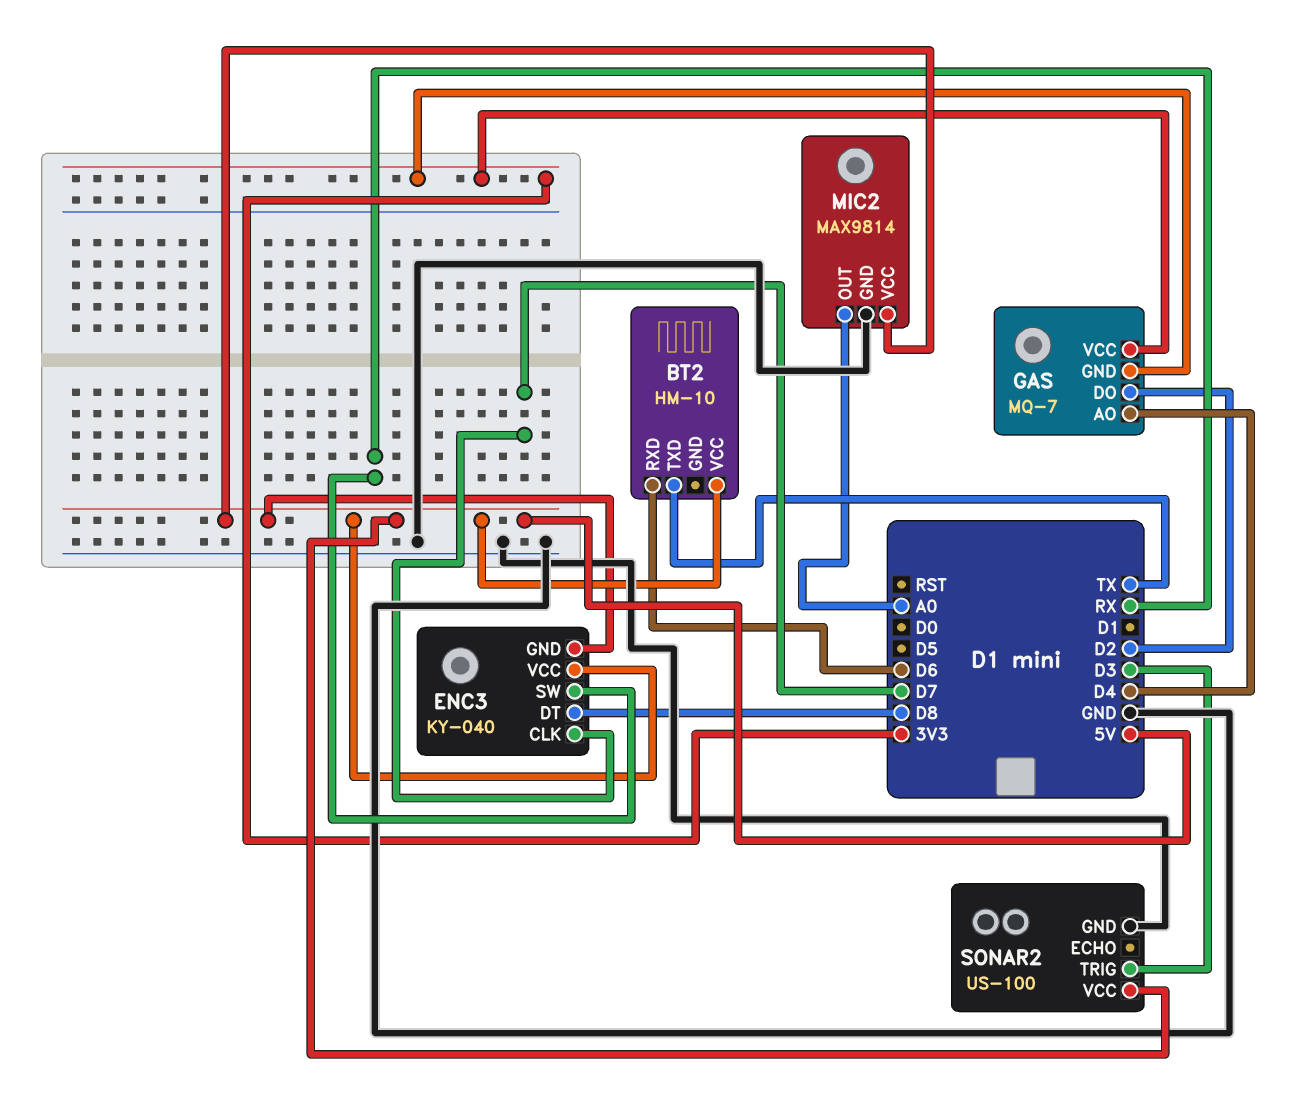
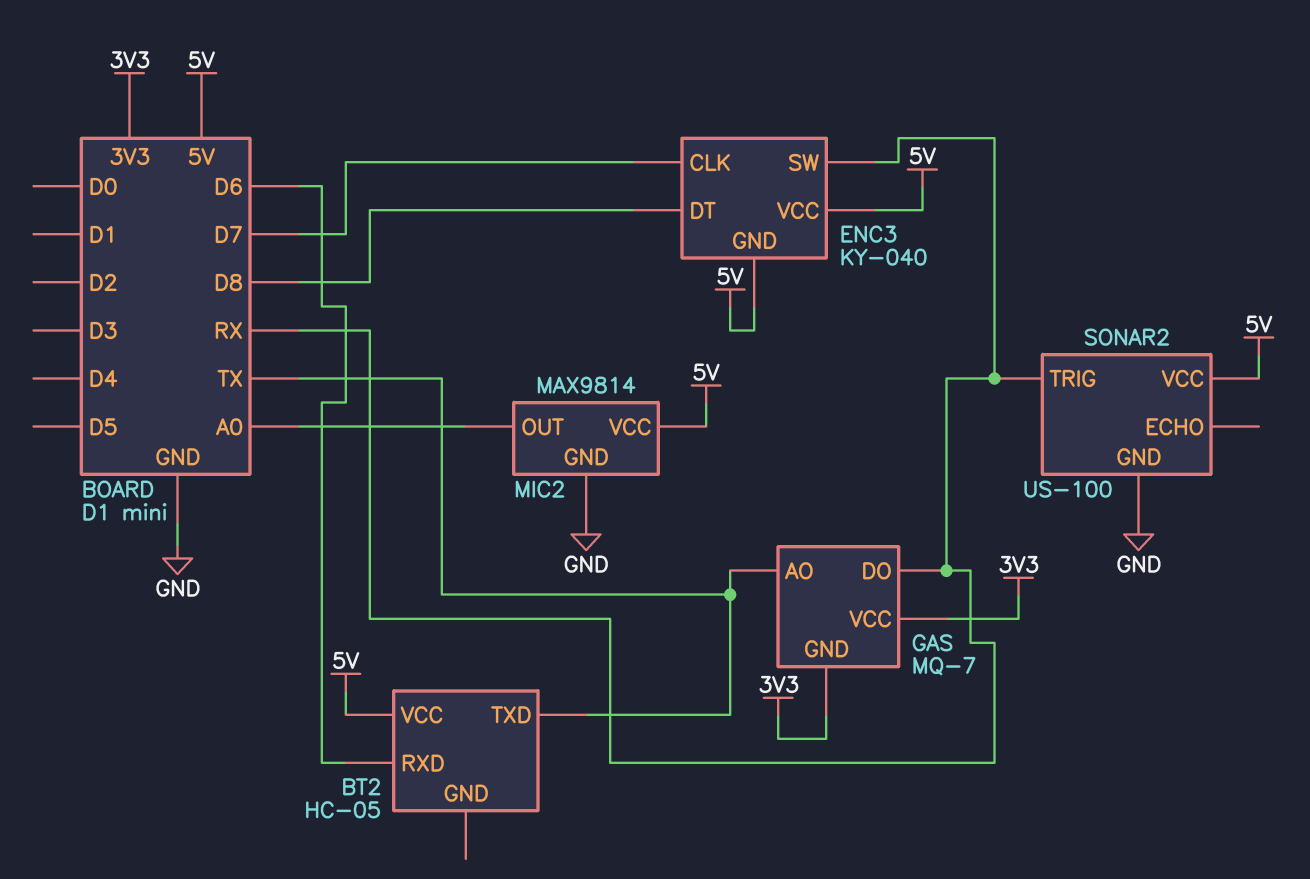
BT2: HM-10 -> HC-05
GAS pin AO: D4 -> TX
GAS pin DO: D2 -> RX
SONAR2 pin TRIG: D3 -> RX

